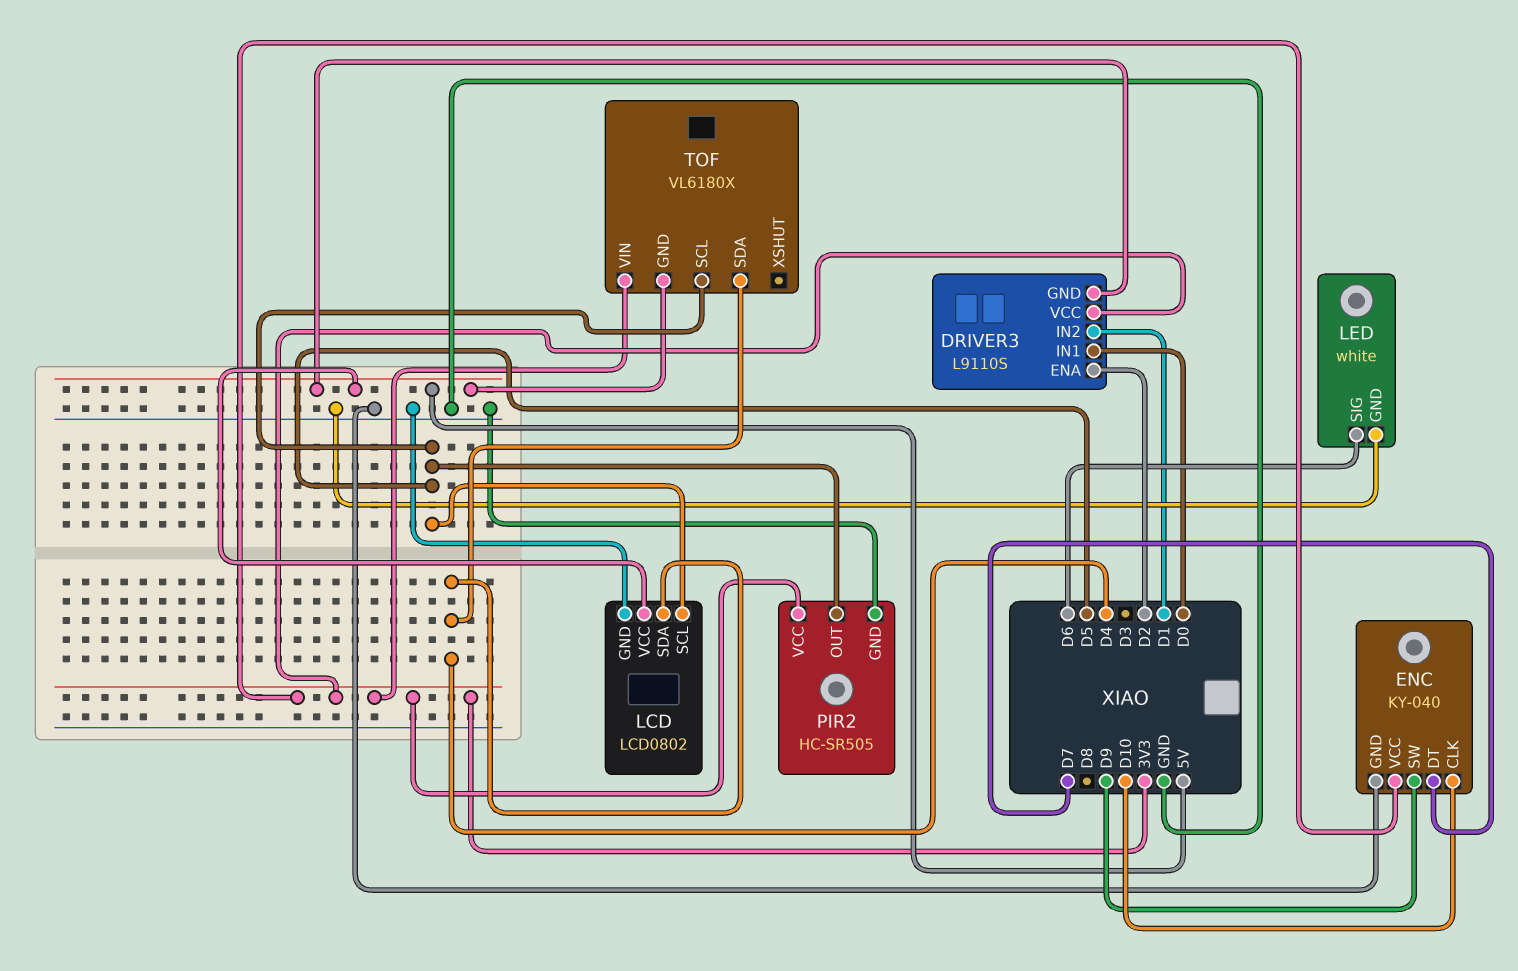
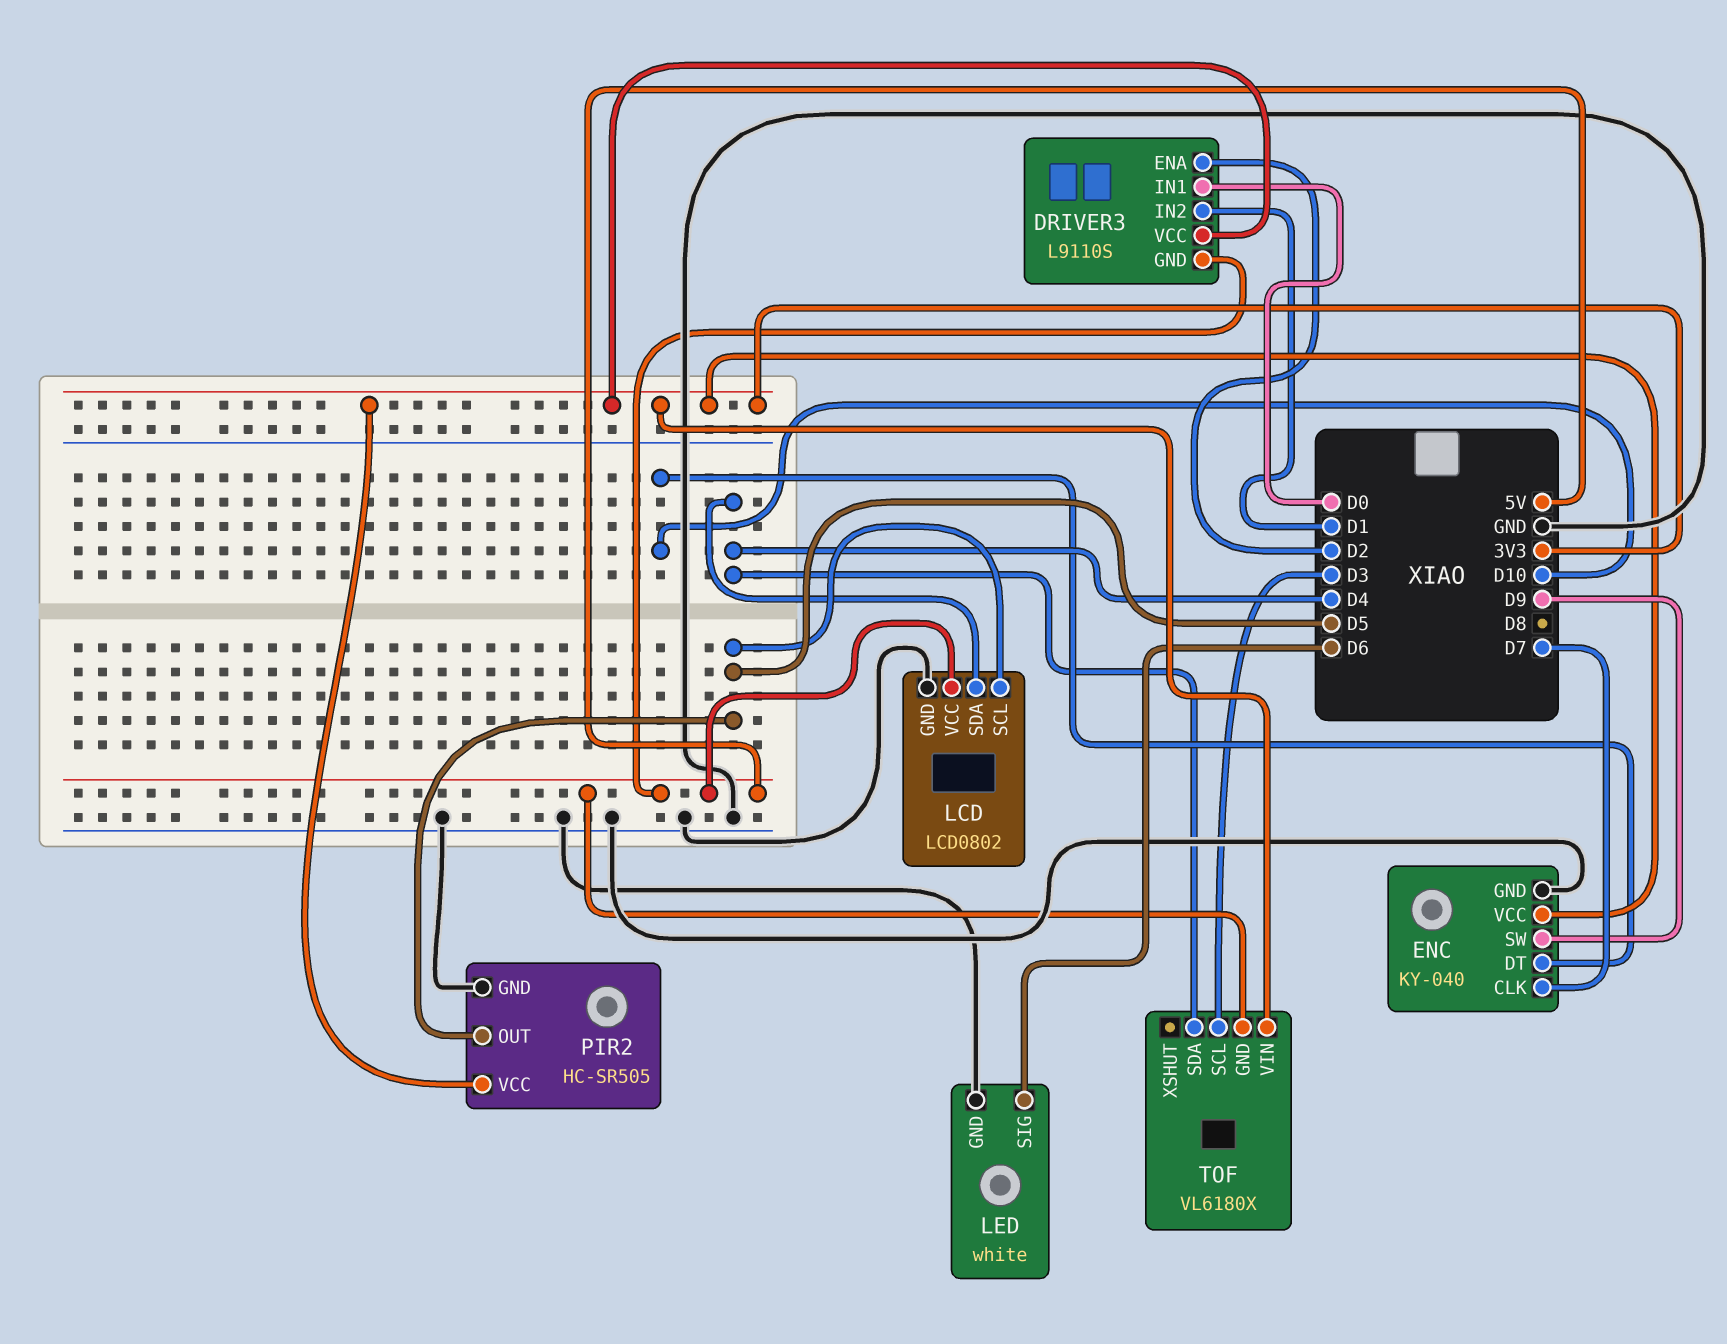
ENC pin CLK: D10 -> D7
ENC pin DT: D7 -> D10
TOF pin SCL: D5 -> D3

